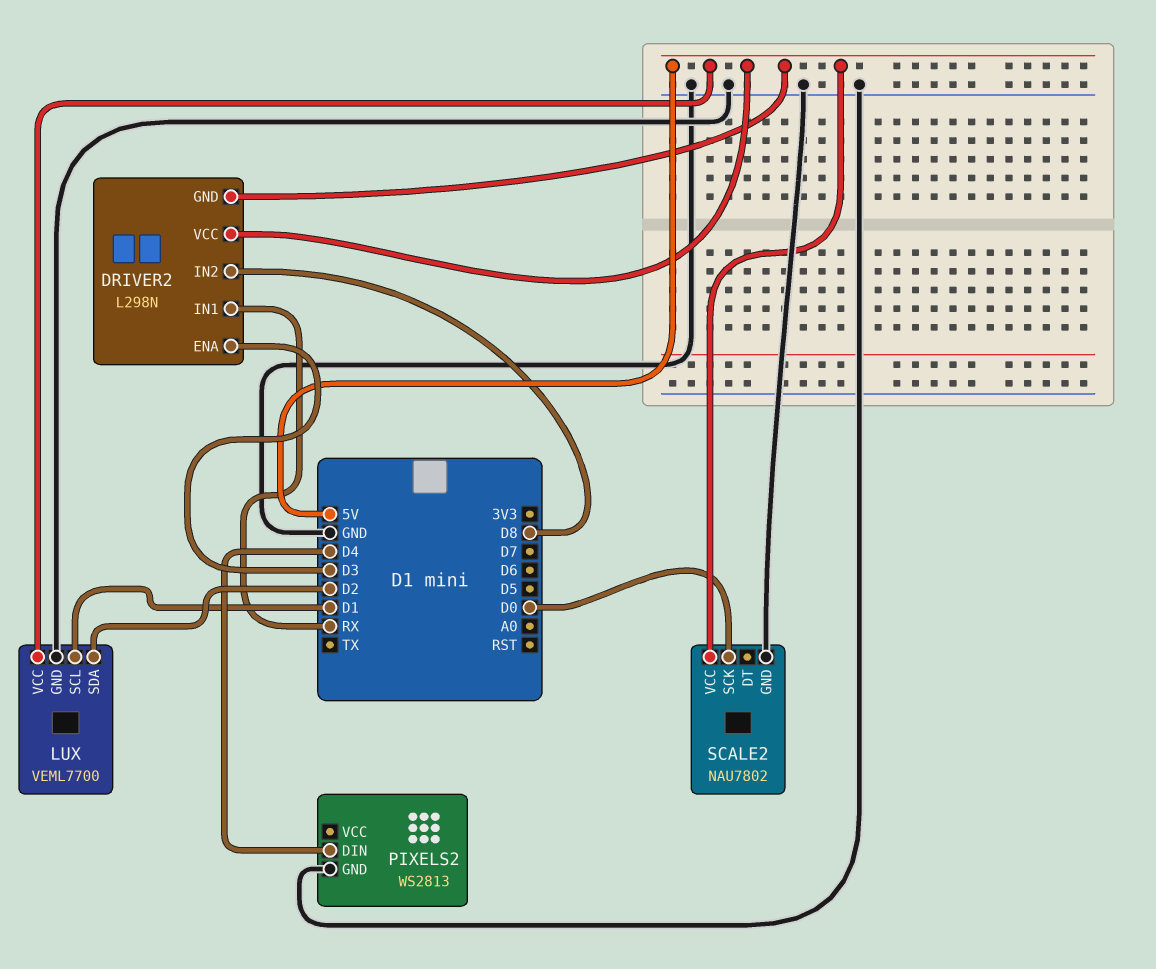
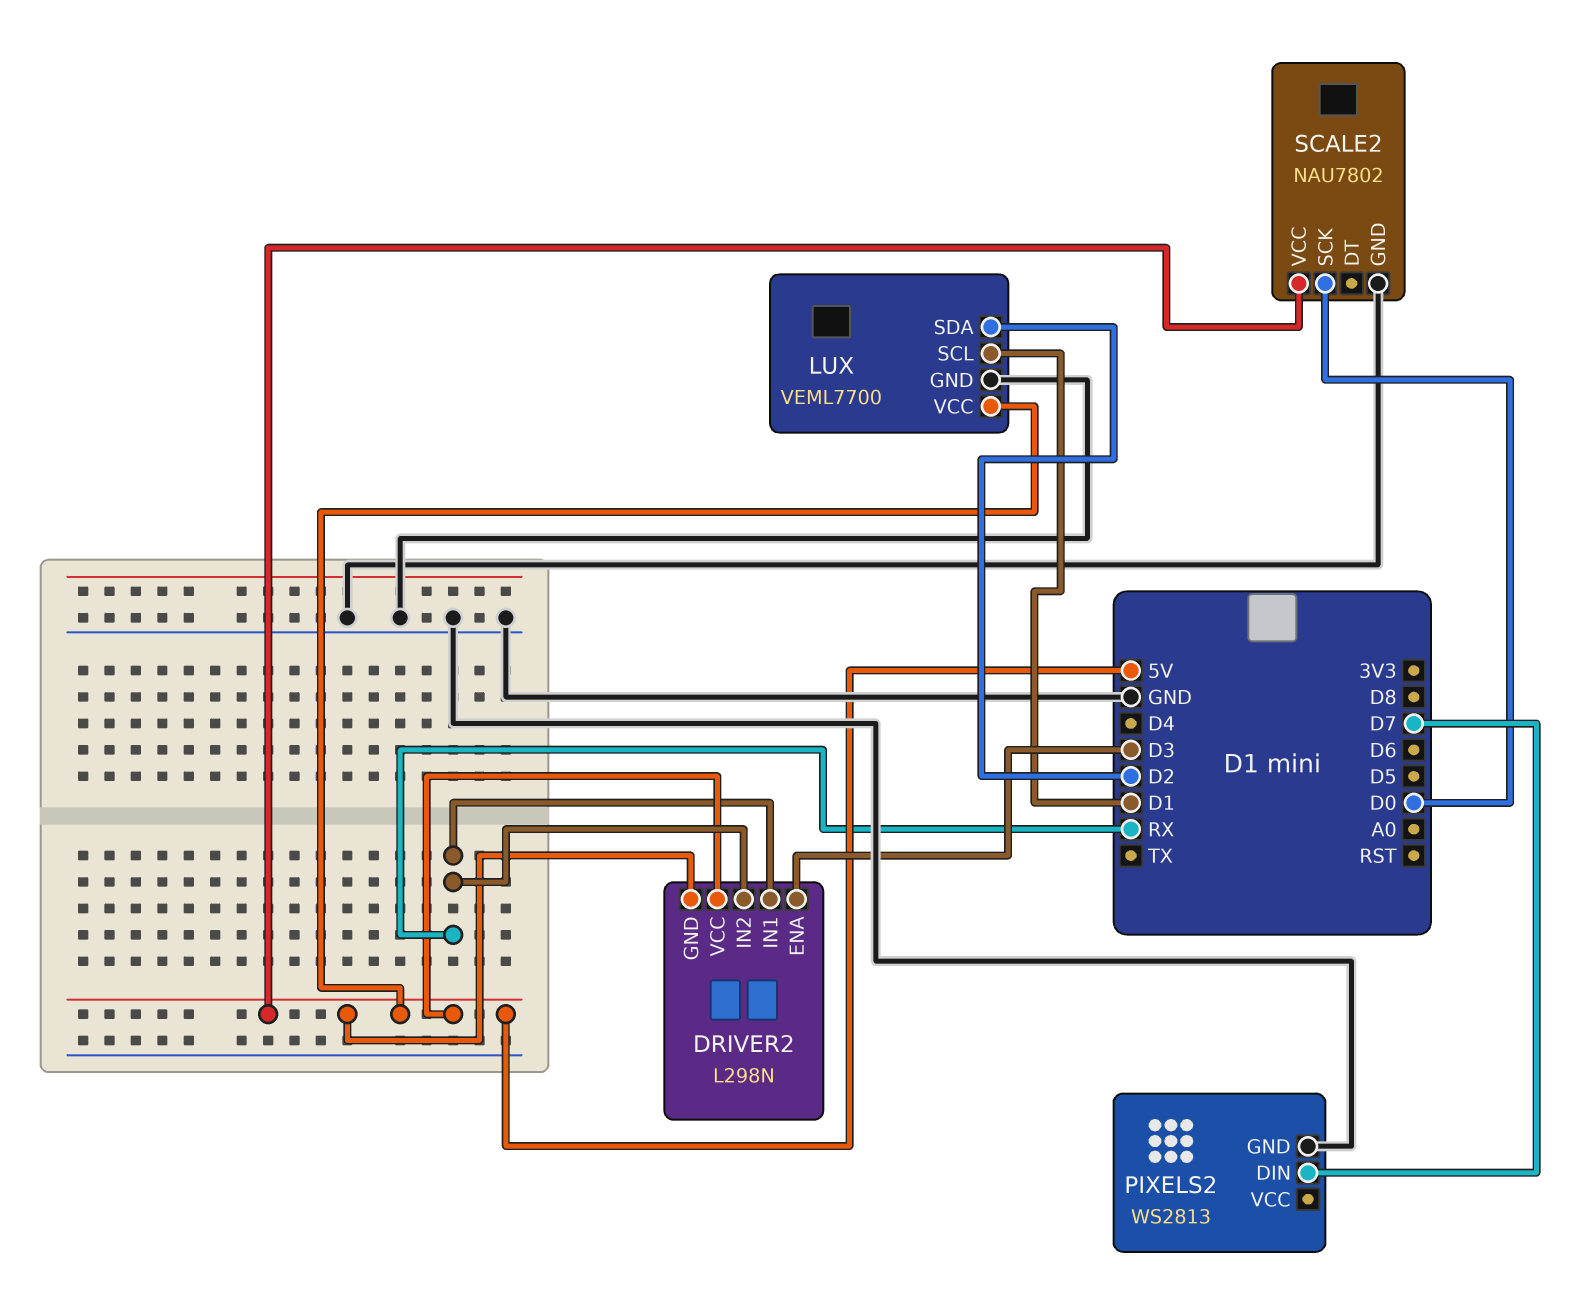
DRIVER2 pin IN2: D8 -> RX
PIXELS2 pin DIN: D4 -> D7

